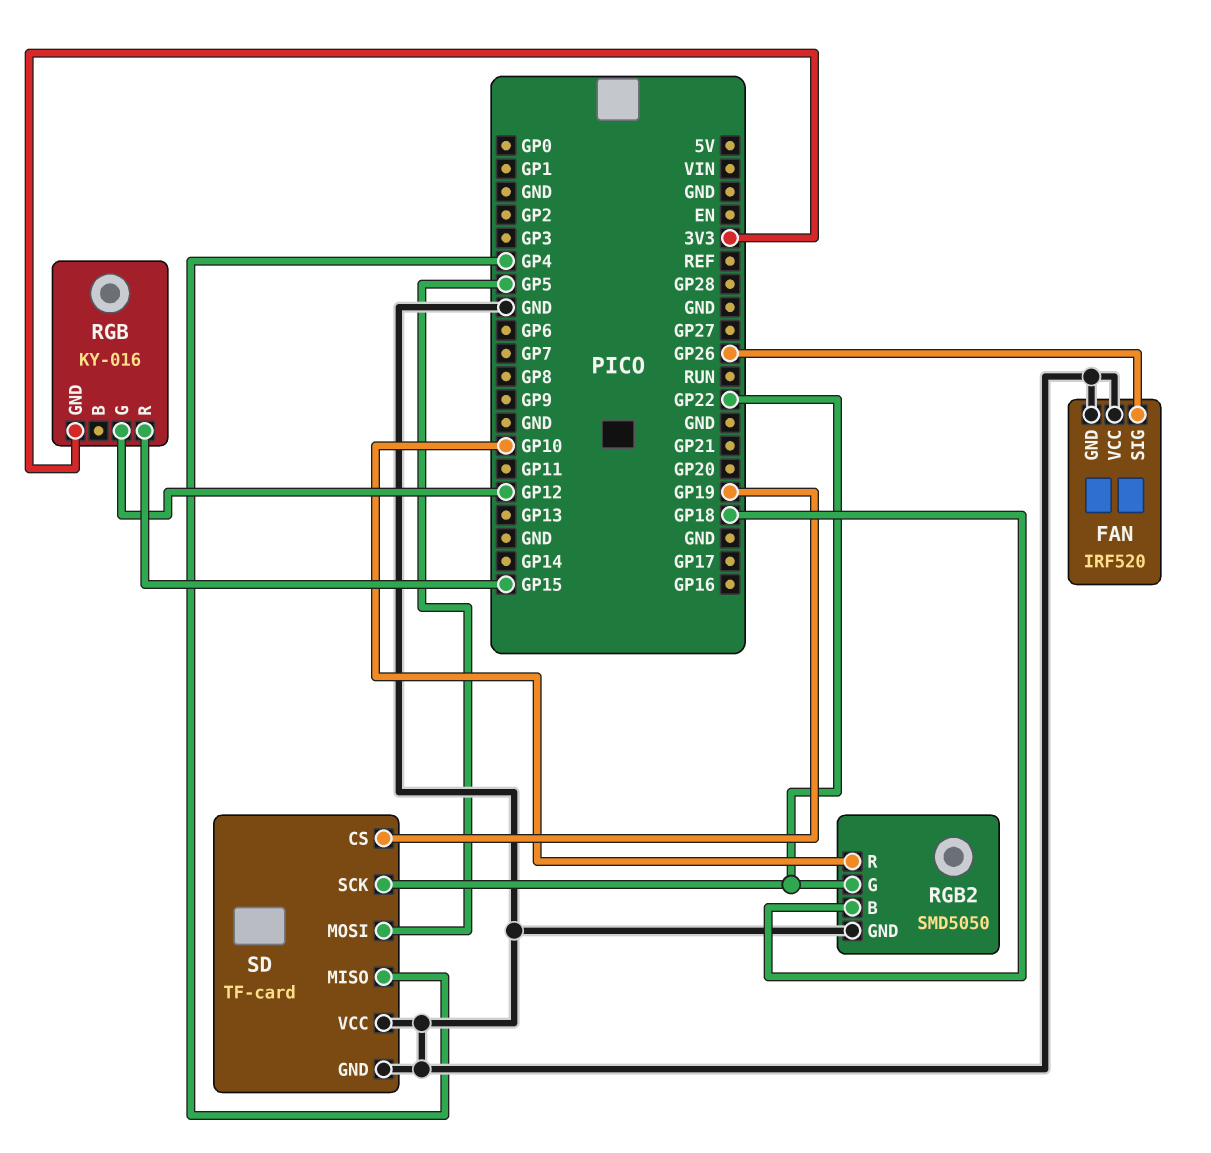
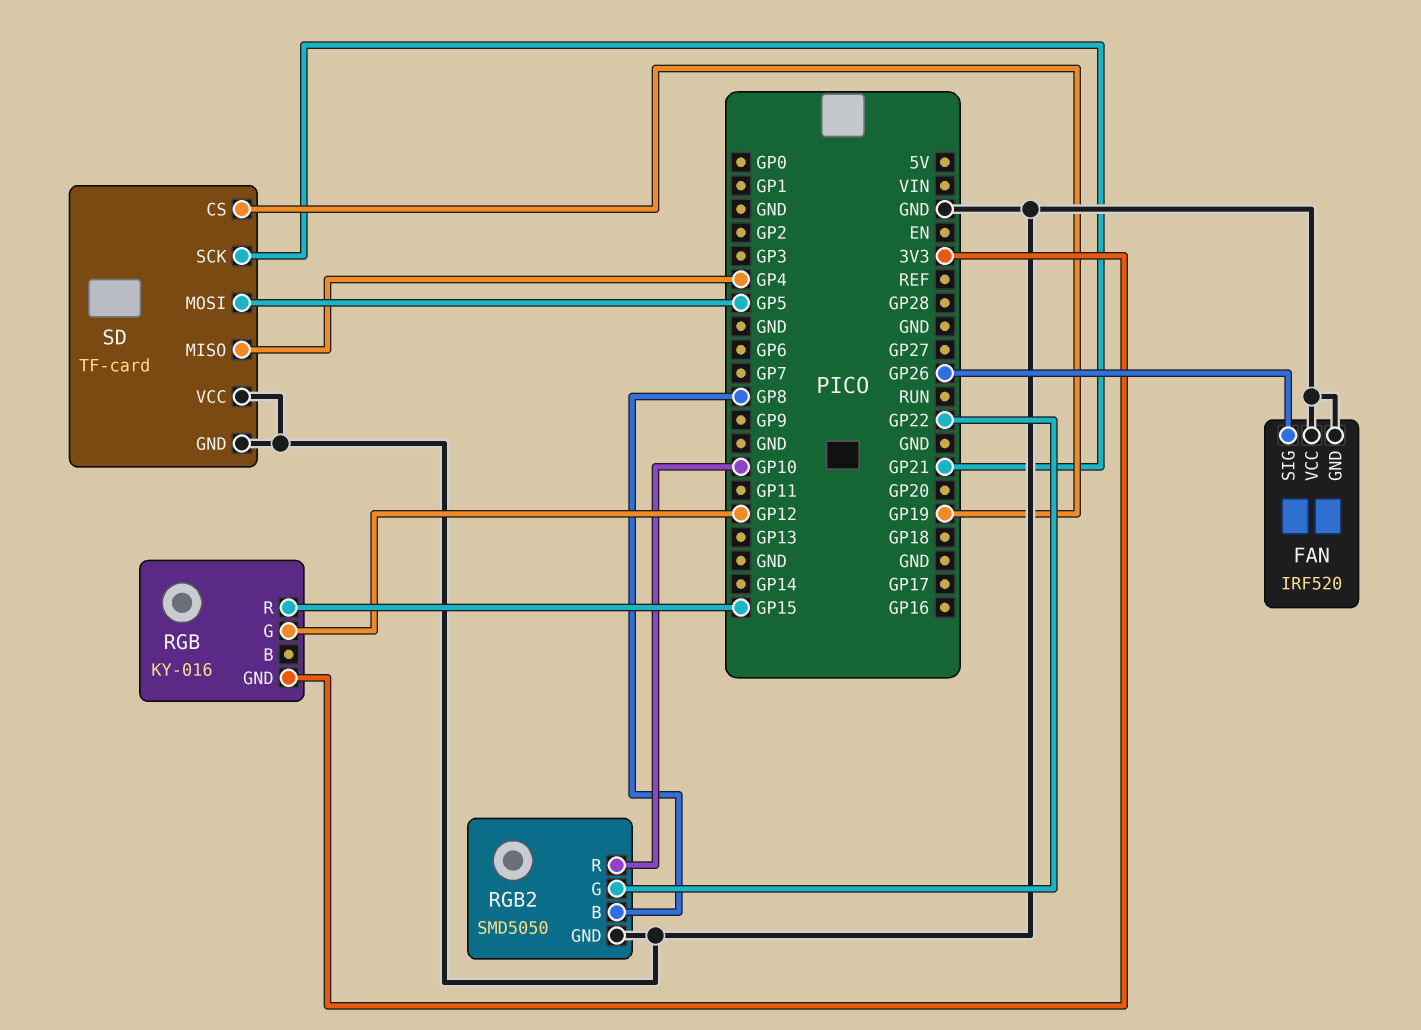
RGB2 pin B: GP18 -> GP8
SD pin SCK: GP22 -> GP21

